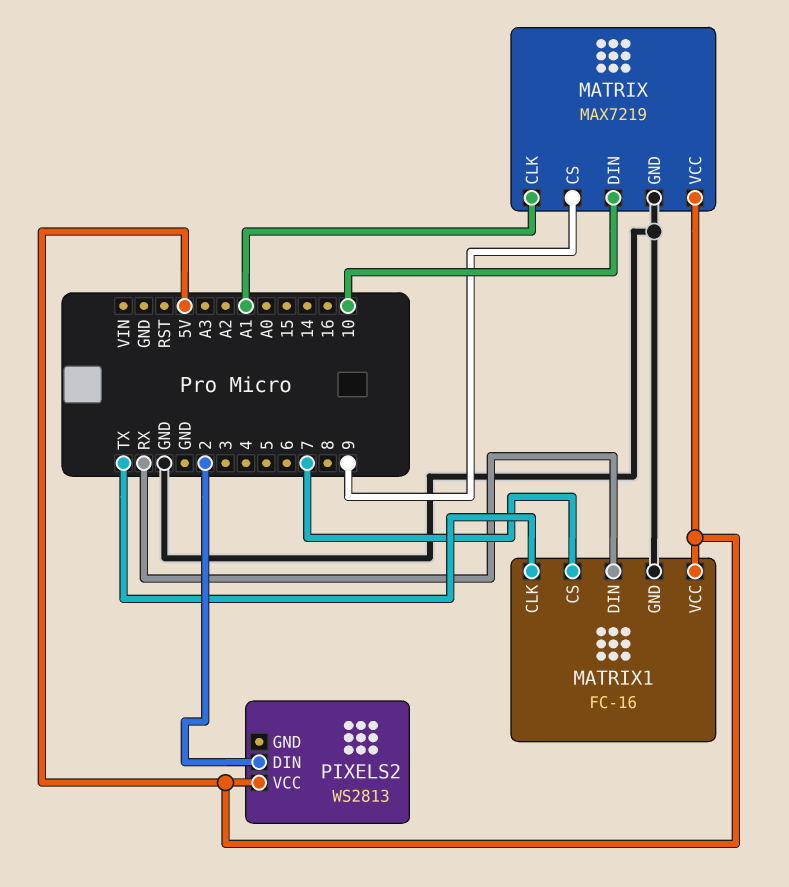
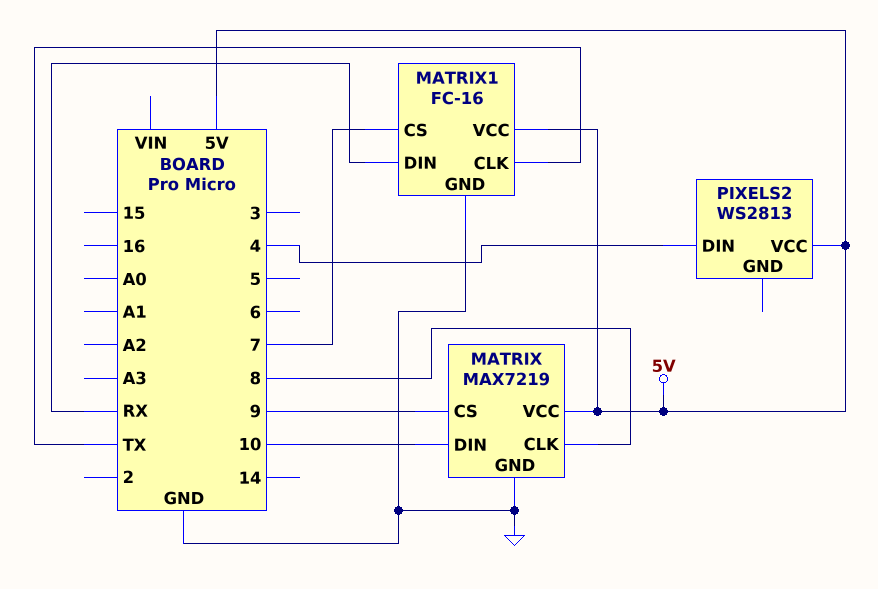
MATRIX pin CLK: A1 -> 8
PIXELS2 pin DIN: 2 -> 4

